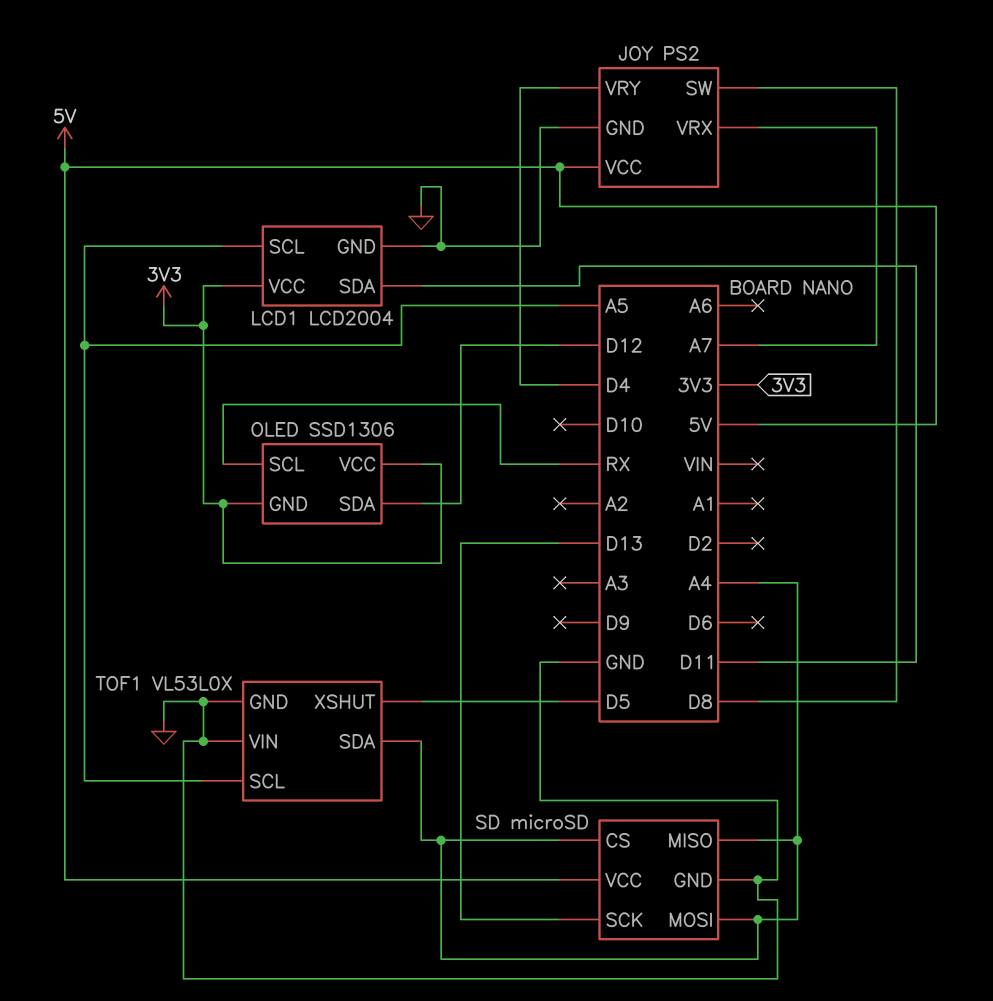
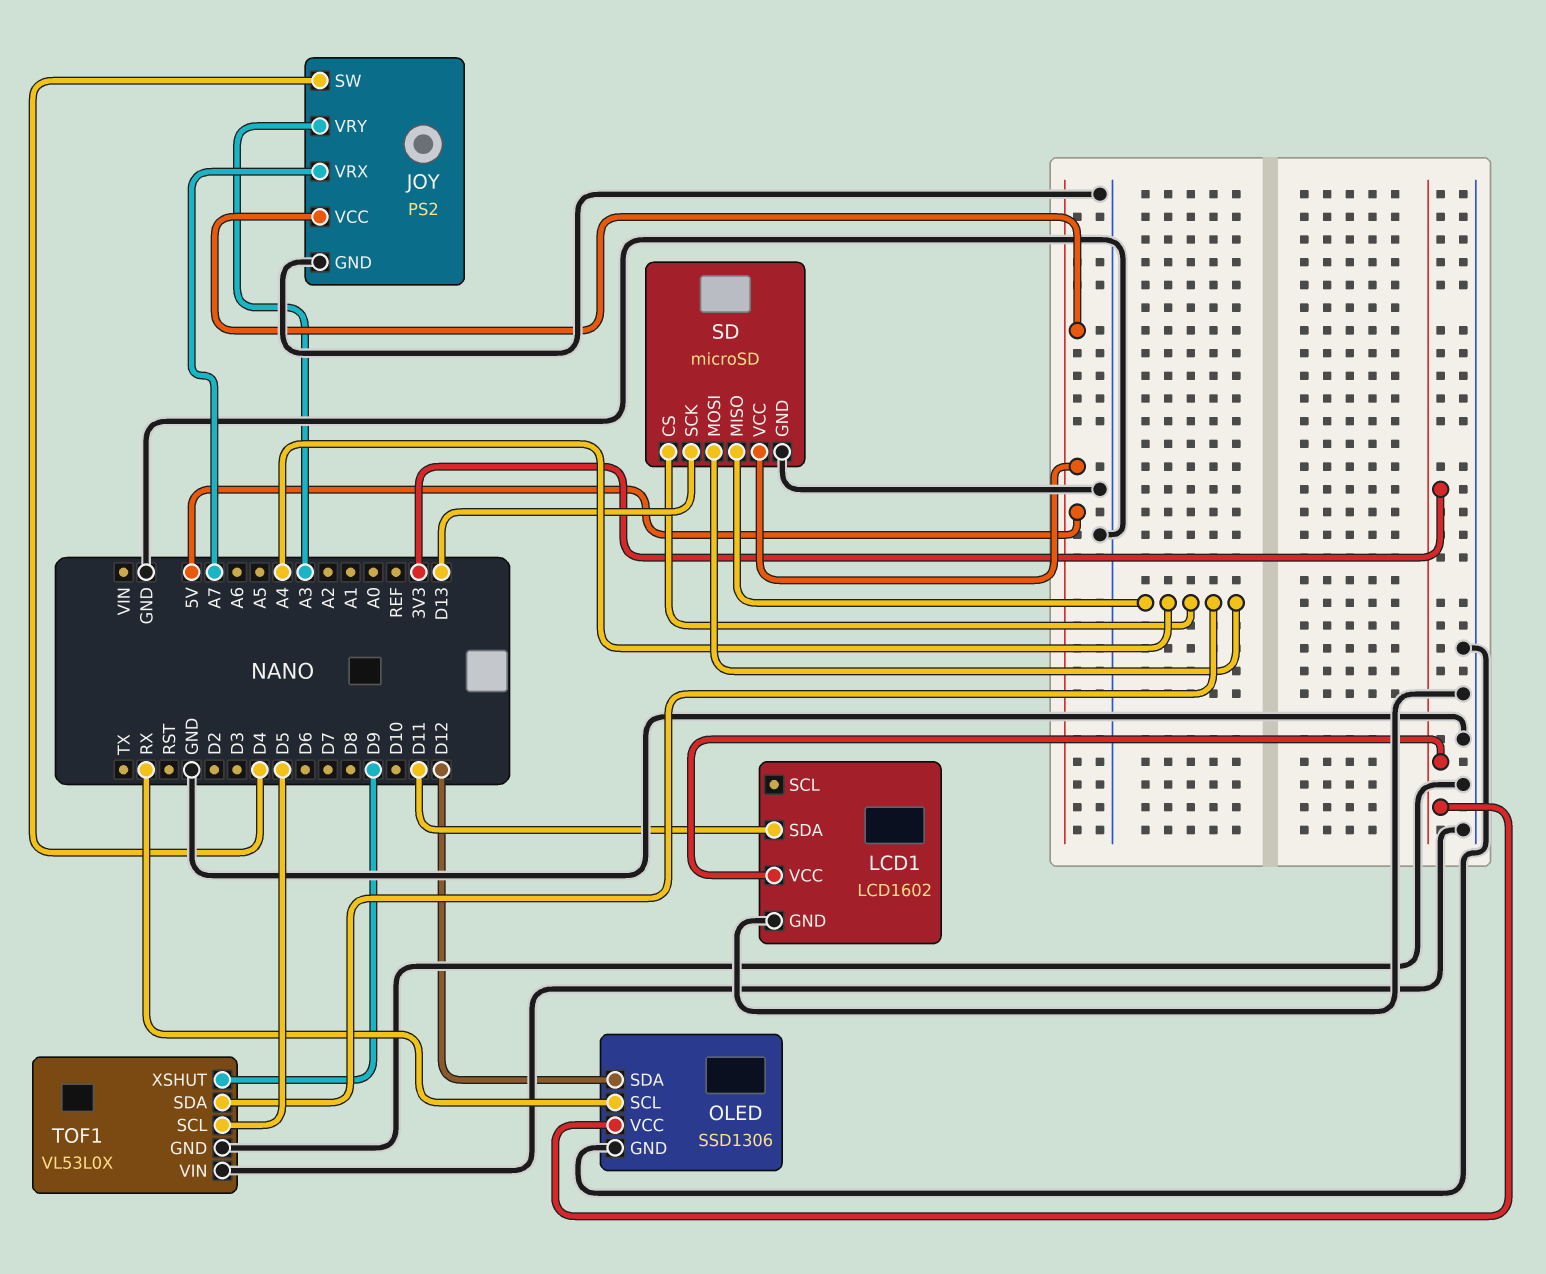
JOY pin SW: D8 -> D4
JOY pin VRY: D4 -> A3
LCD1: LCD2004 -> LCD1602
LCD1 pin SCL: A5 -> none
OLED pin GND: 3V3 -> GND
TOF1 pin SCL: A5 -> D5
TOF1 pin XSHUT: D5 -> D9

